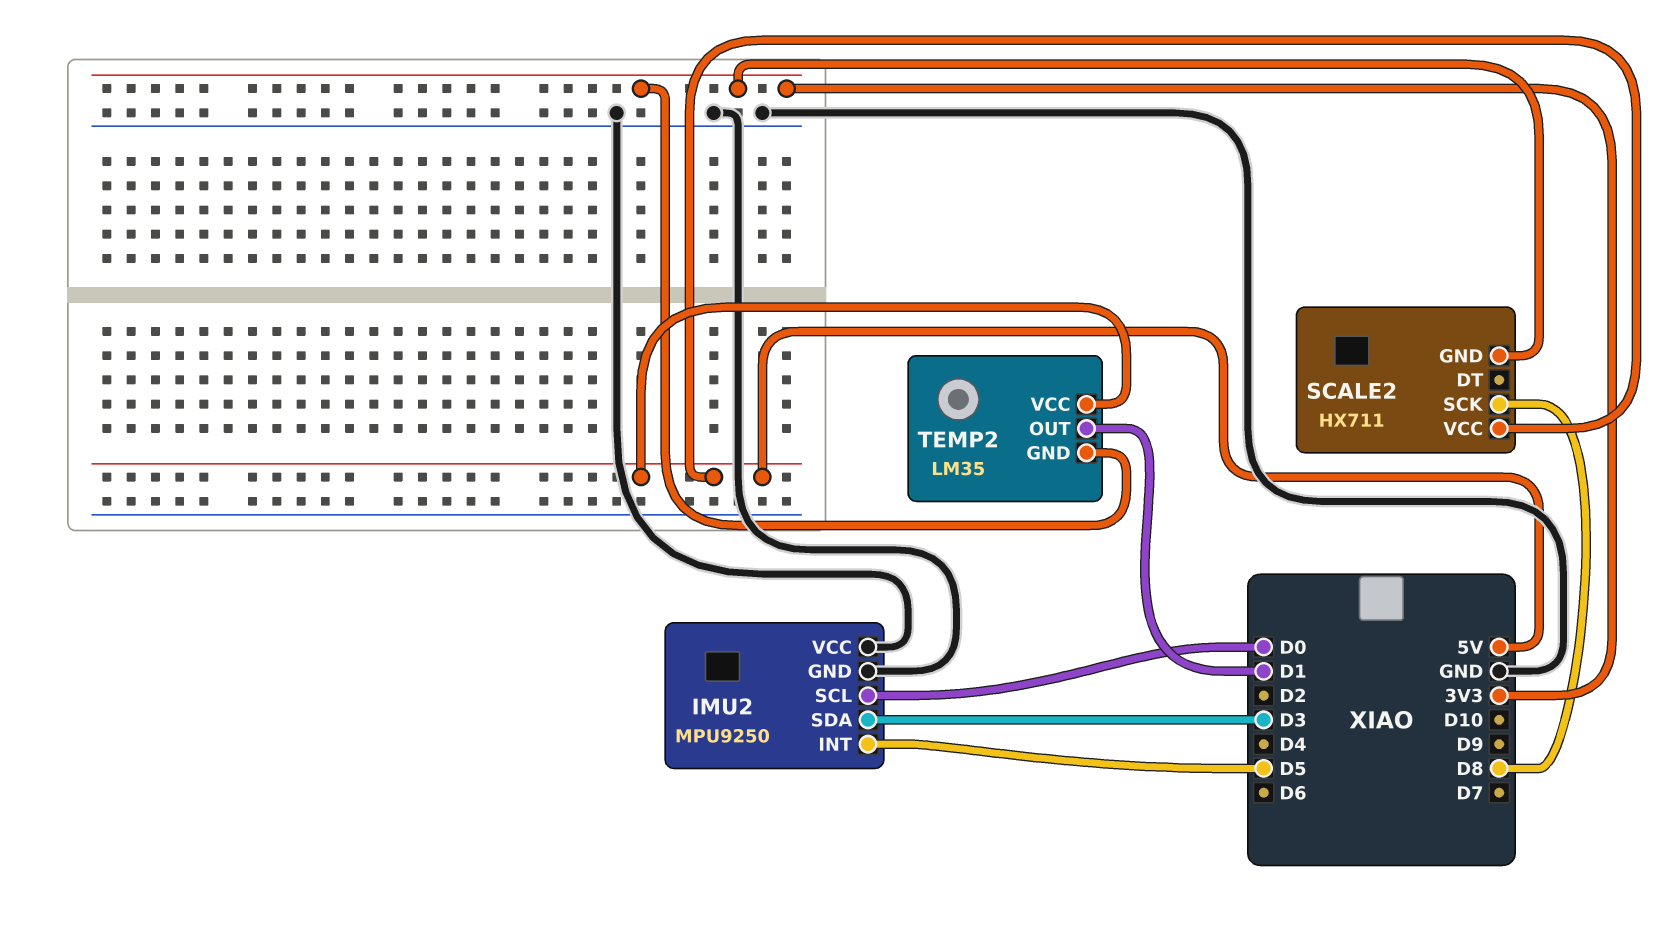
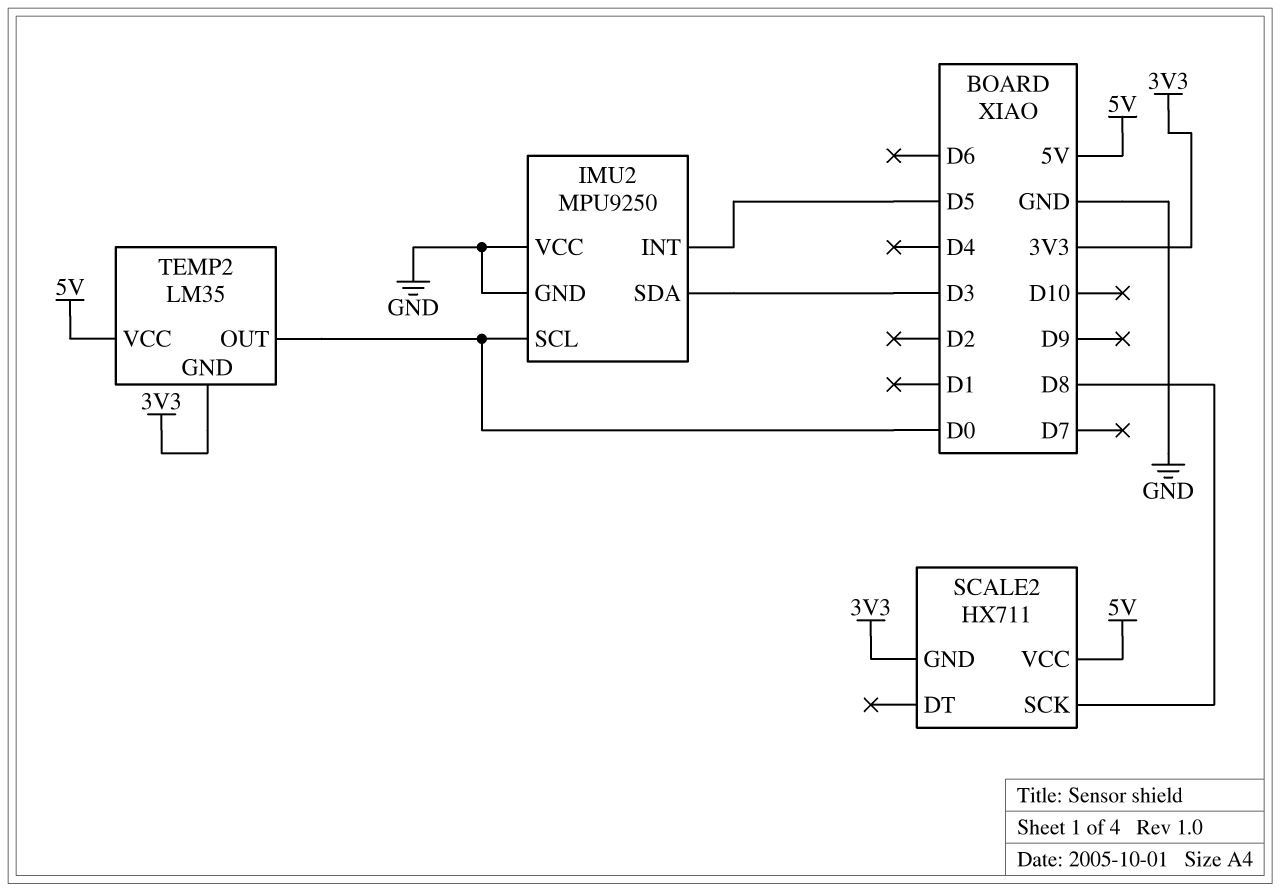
TEMP2 pin OUT: D1 -> D0

